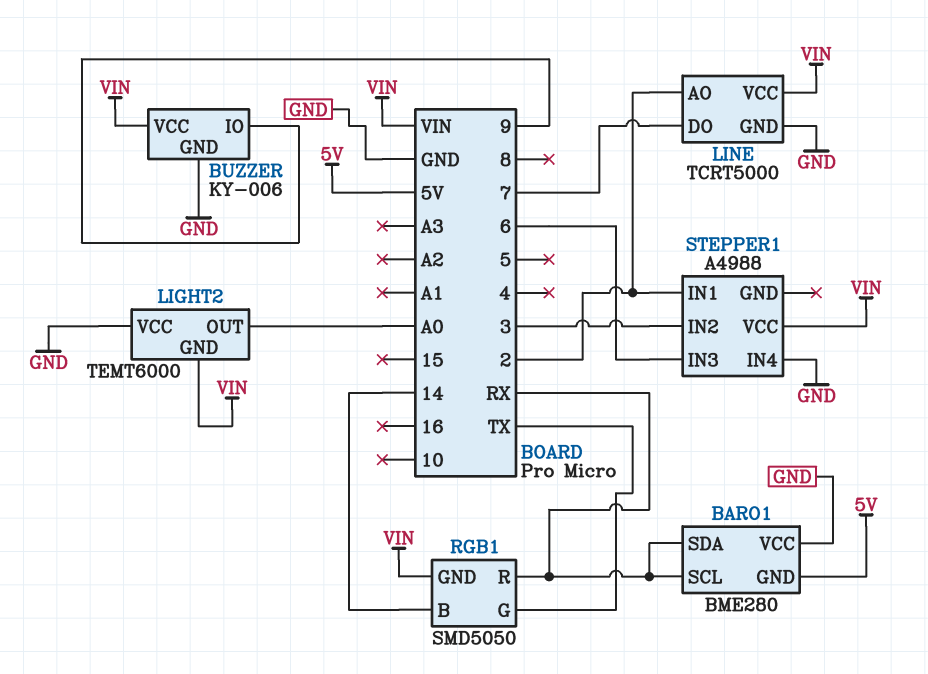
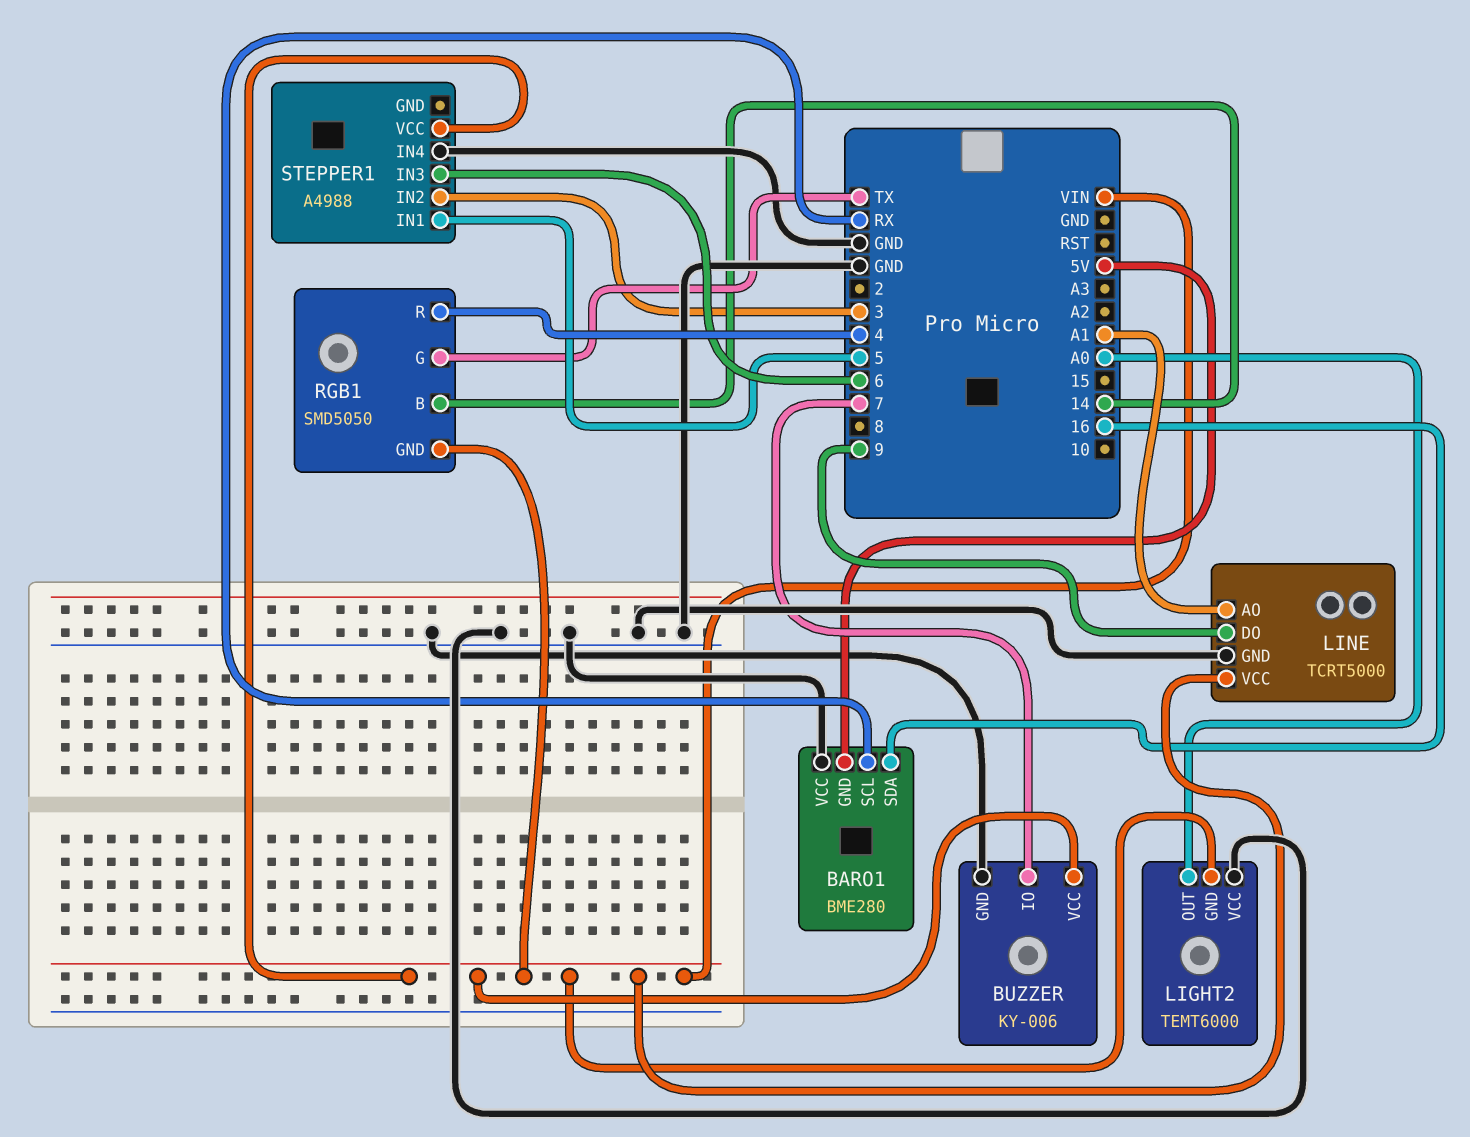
BARO1 pin SDA: RX -> 16
BUZZER pin IO: 9 -> 7
LINE pin AO: 2 -> A1
LINE pin DO: 7 -> 9
RGB1 pin R: RX -> 4
STEPPER1 pin IN1: 2 -> 5

